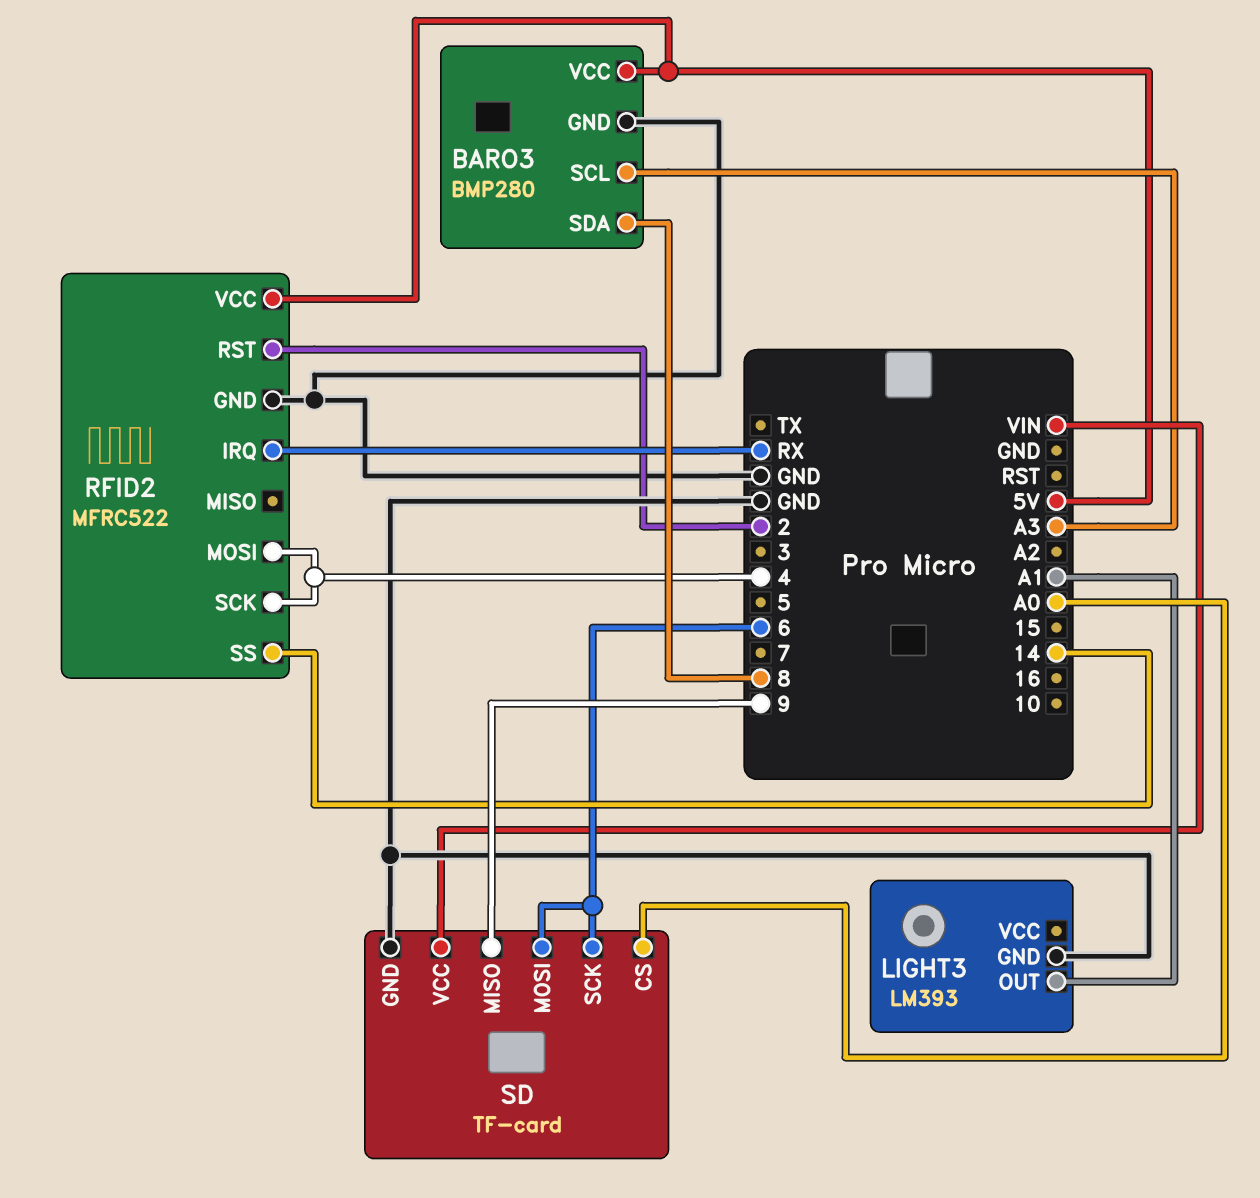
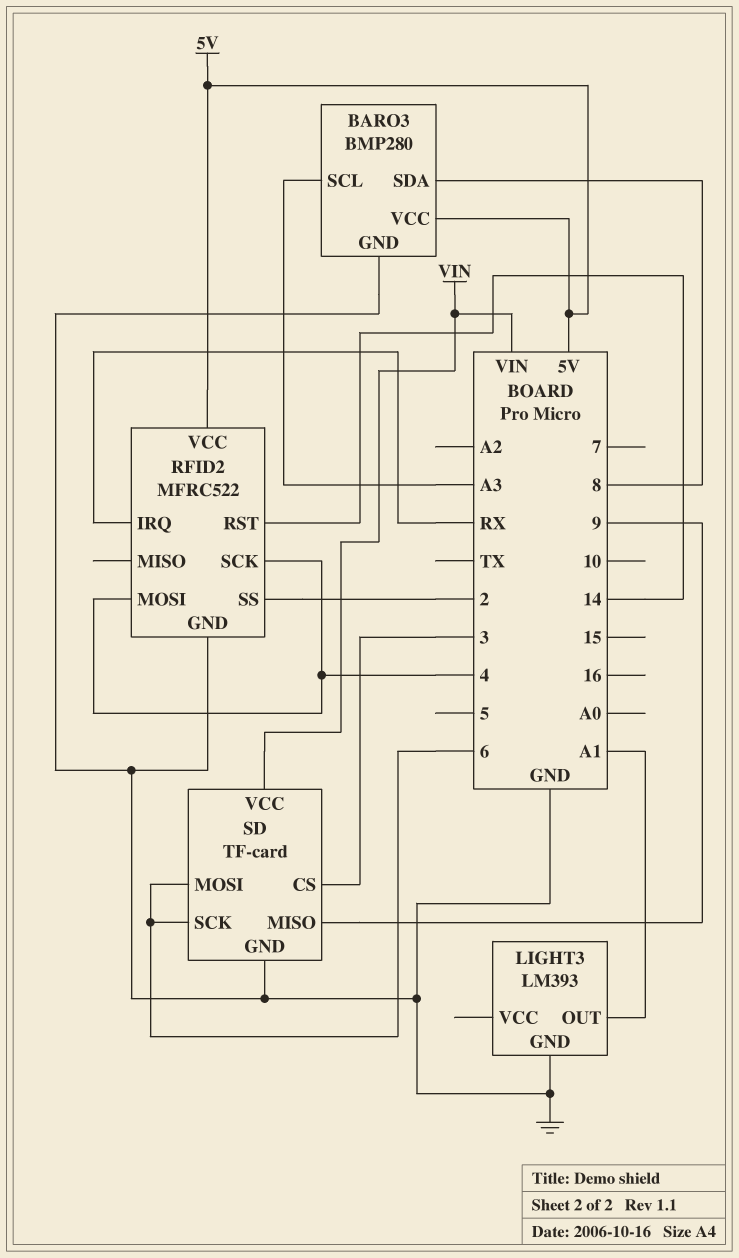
RFID2 pin RST: 2 -> 14
RFID2 pin SS: 14 -> 2
SD pin CS: A0 -> 3

